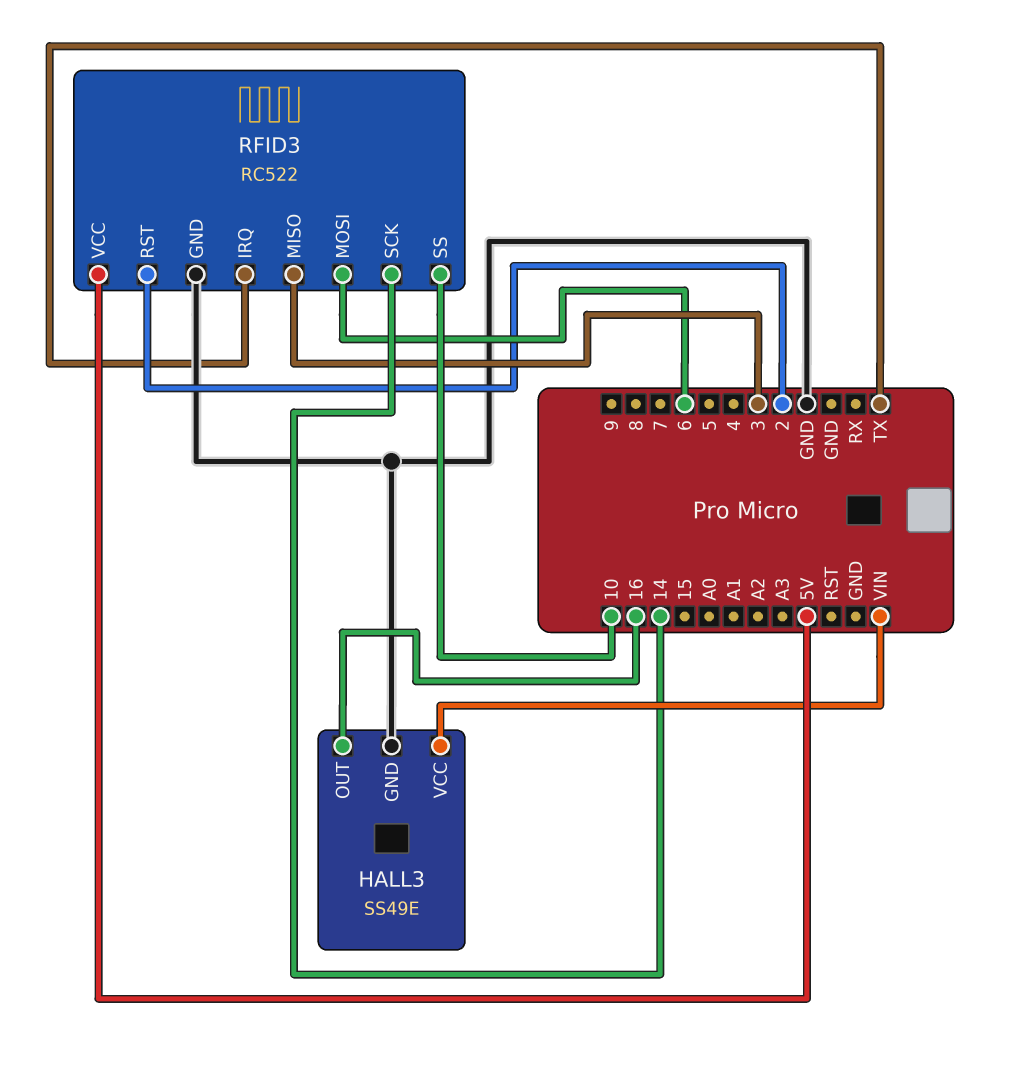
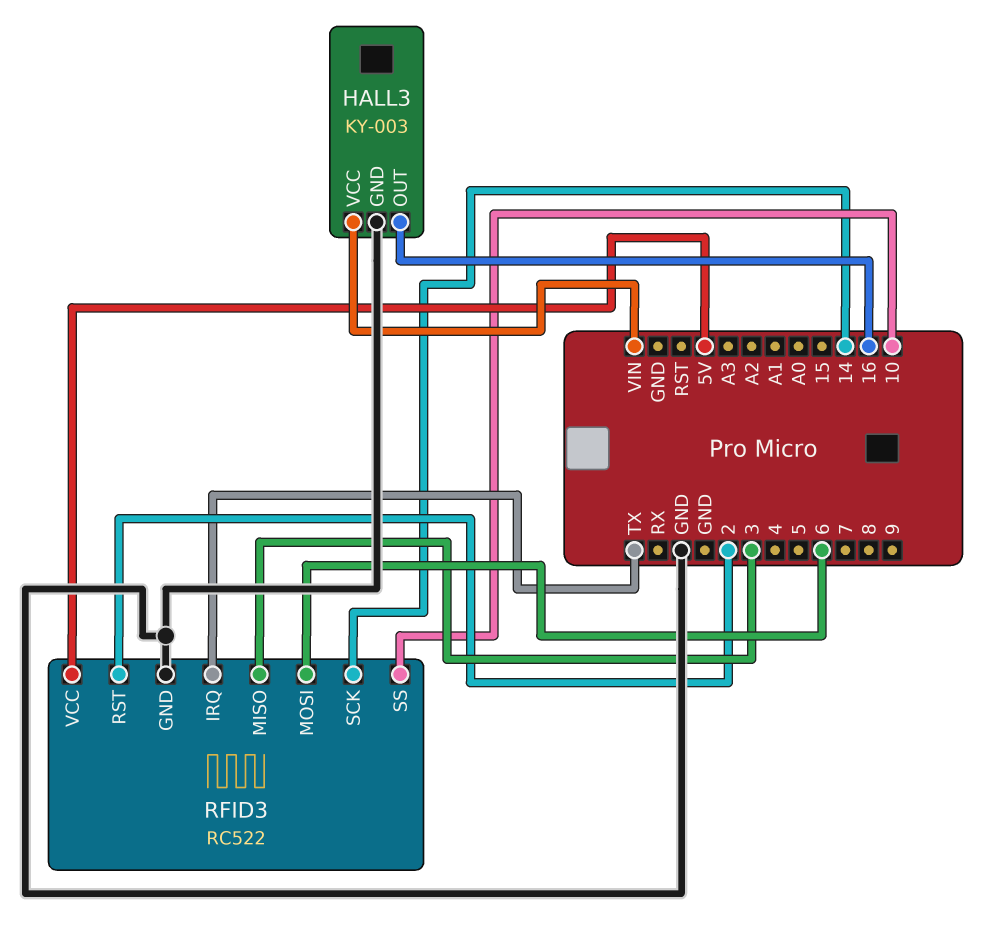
HALL3: SS49E -> KY-003

